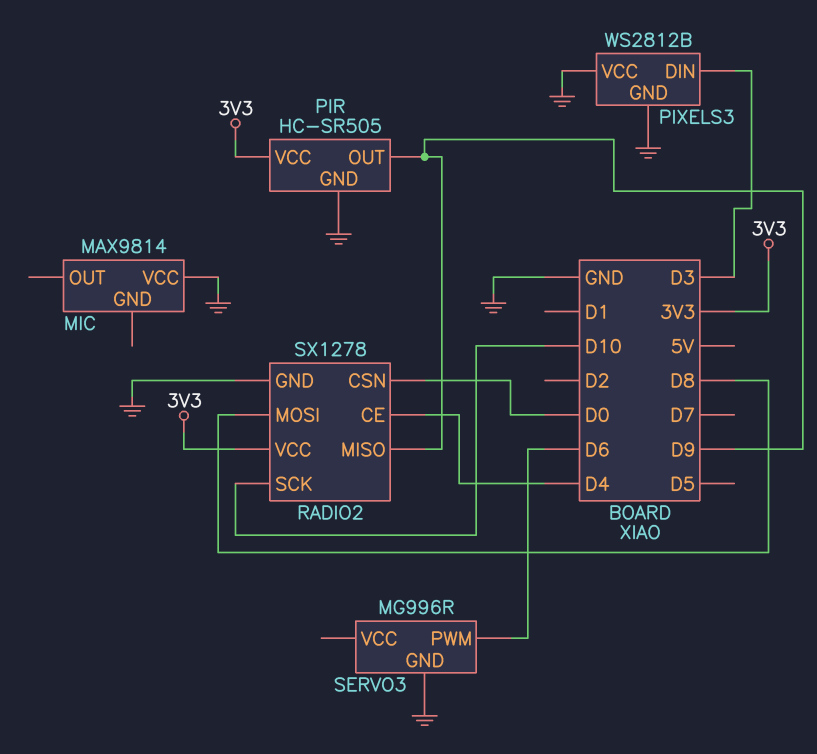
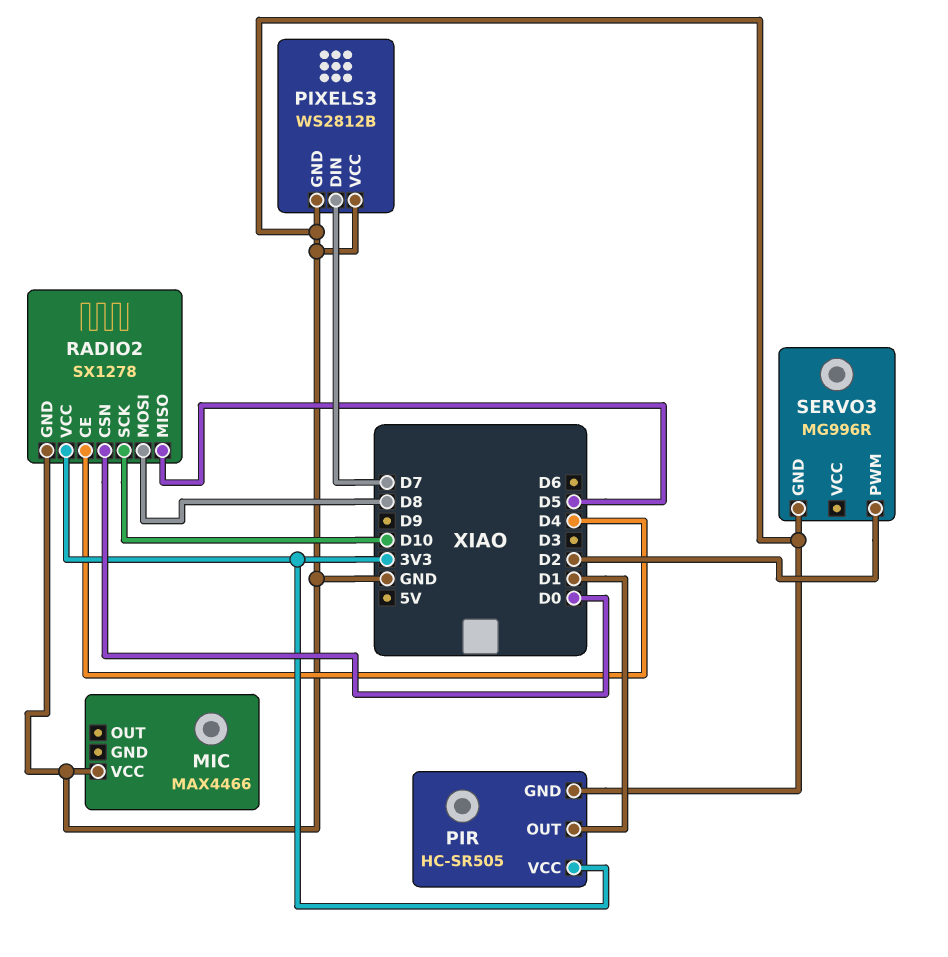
MIC: MAX9814 -> MAX4466
PIR pin OUT: D9 -> D1
PIXELS3 pin DIN: D3 -> D7
RADIO2 pin MISO: D9 -> D5
SERVO3 pin PWM: D6 -> D2

